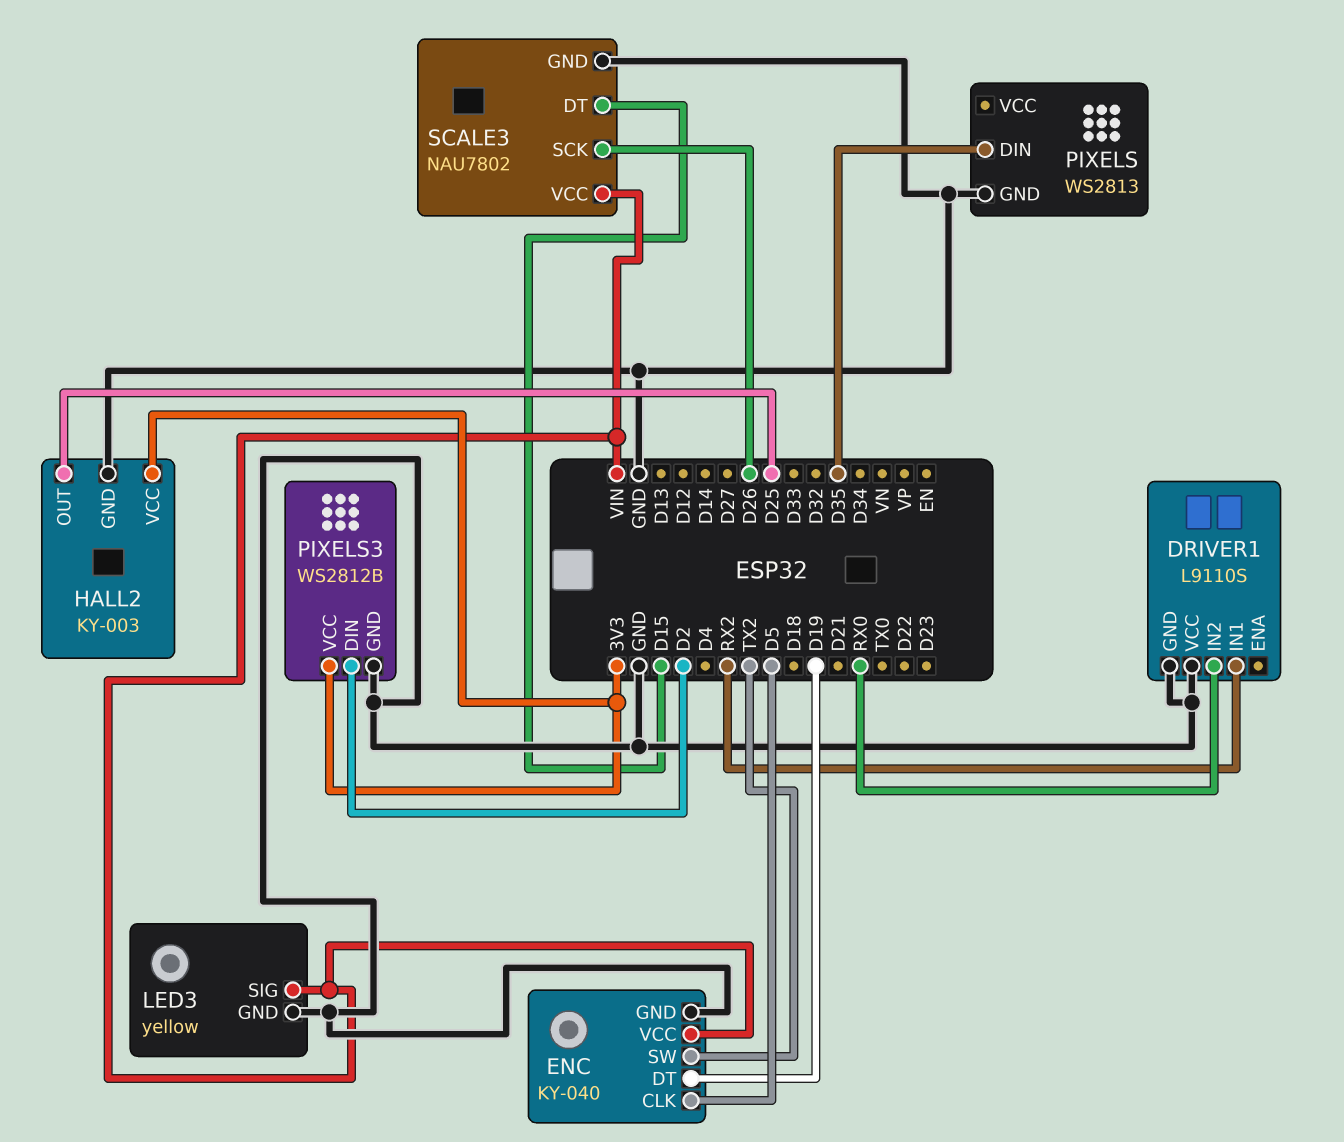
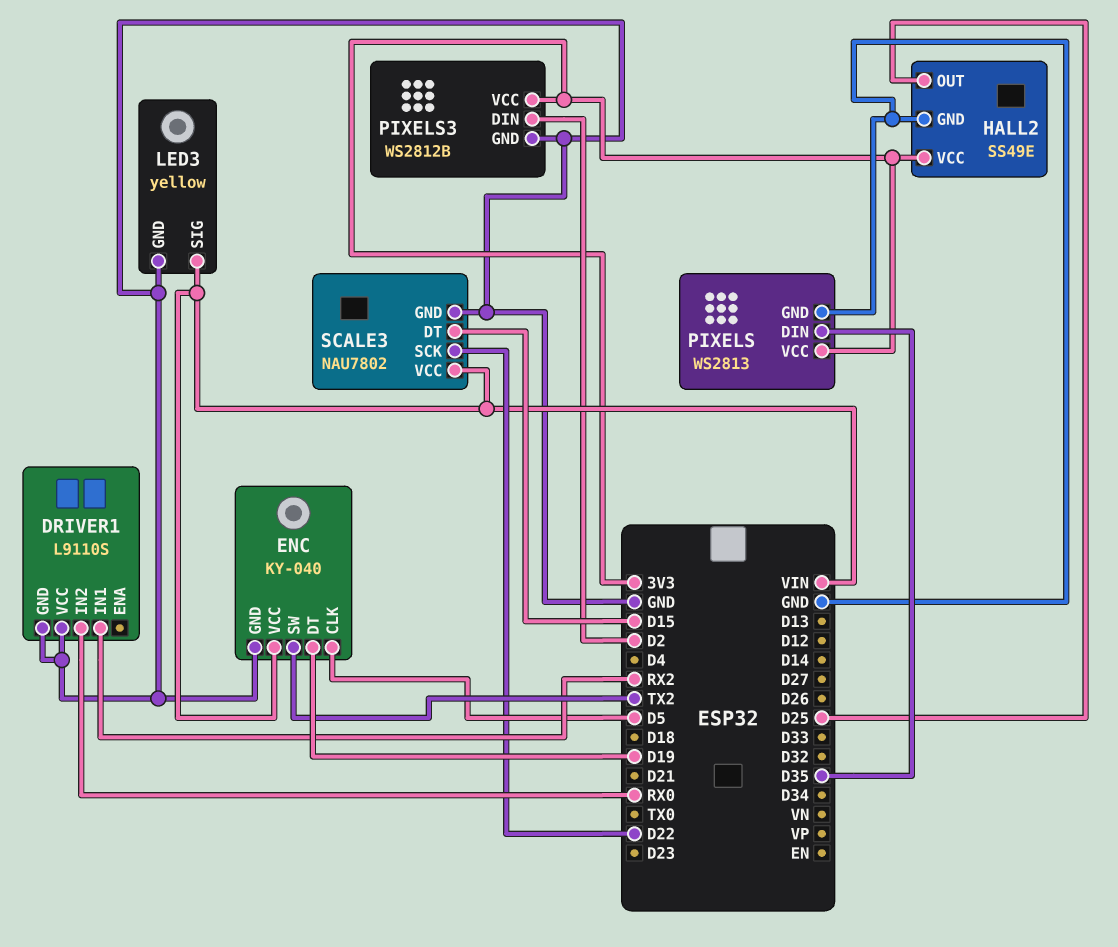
HALL2: KY-003 -> SS49E
PIXELS pin VCC: none -> 3V3
SCALE3 pin SCK: D26 -> D22

